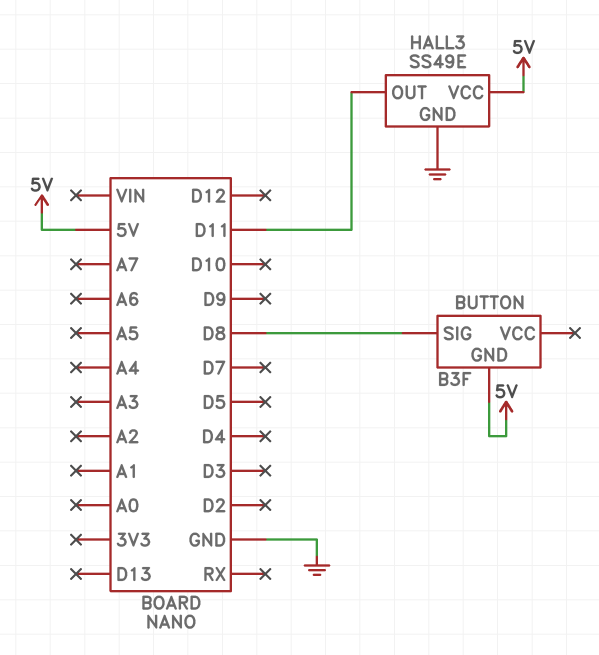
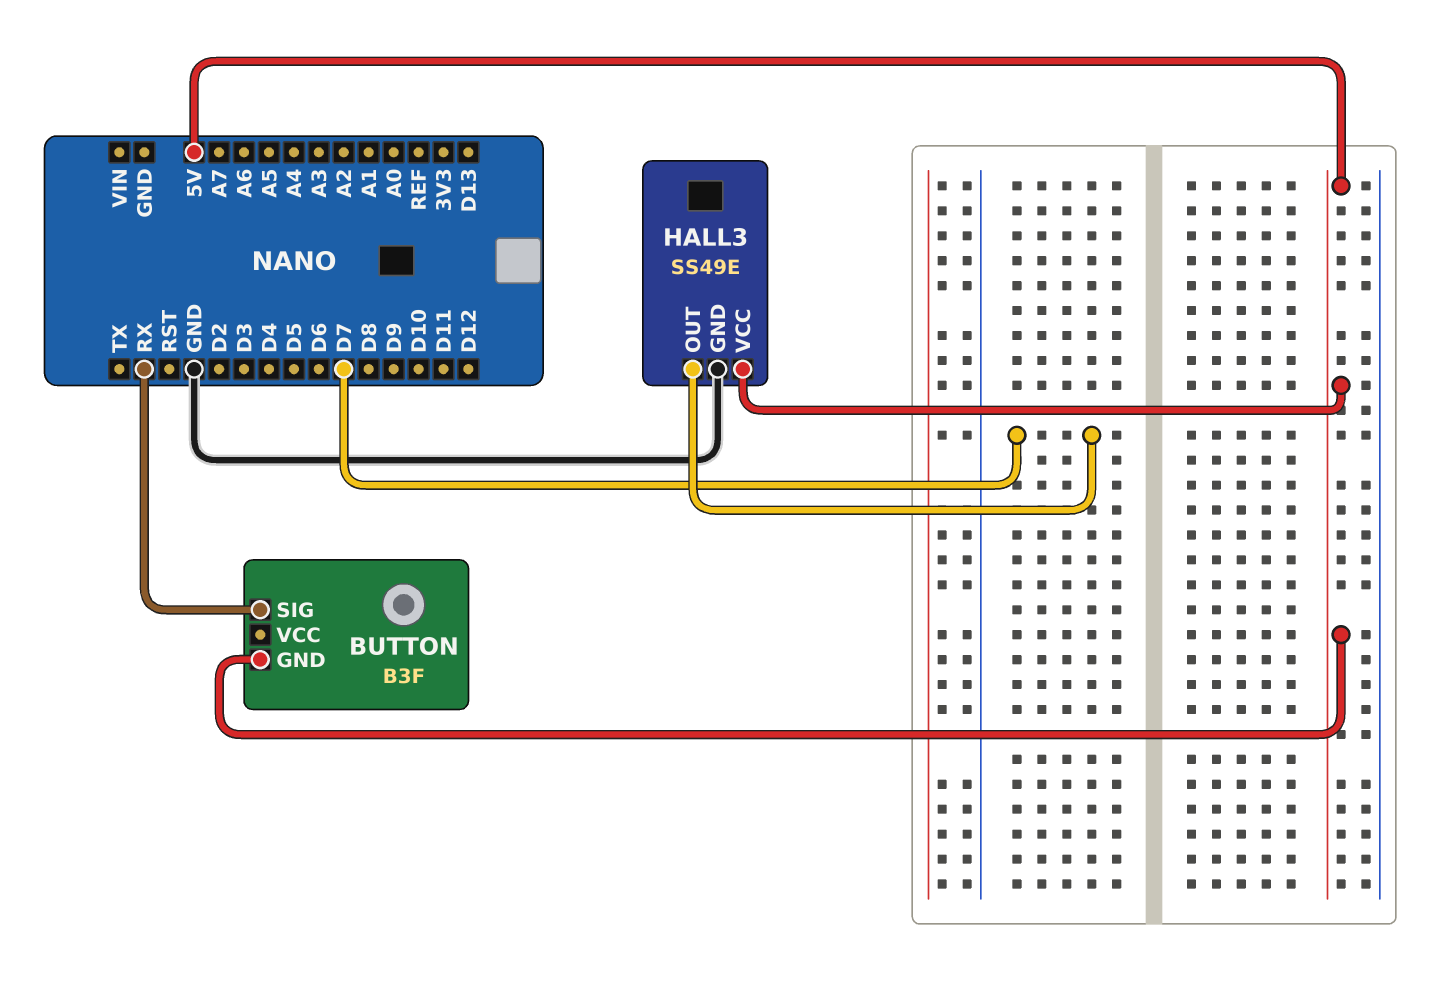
BUTTON pin SIG: D8 -> RX
HALL3 pin OUT: D11 -> D7

